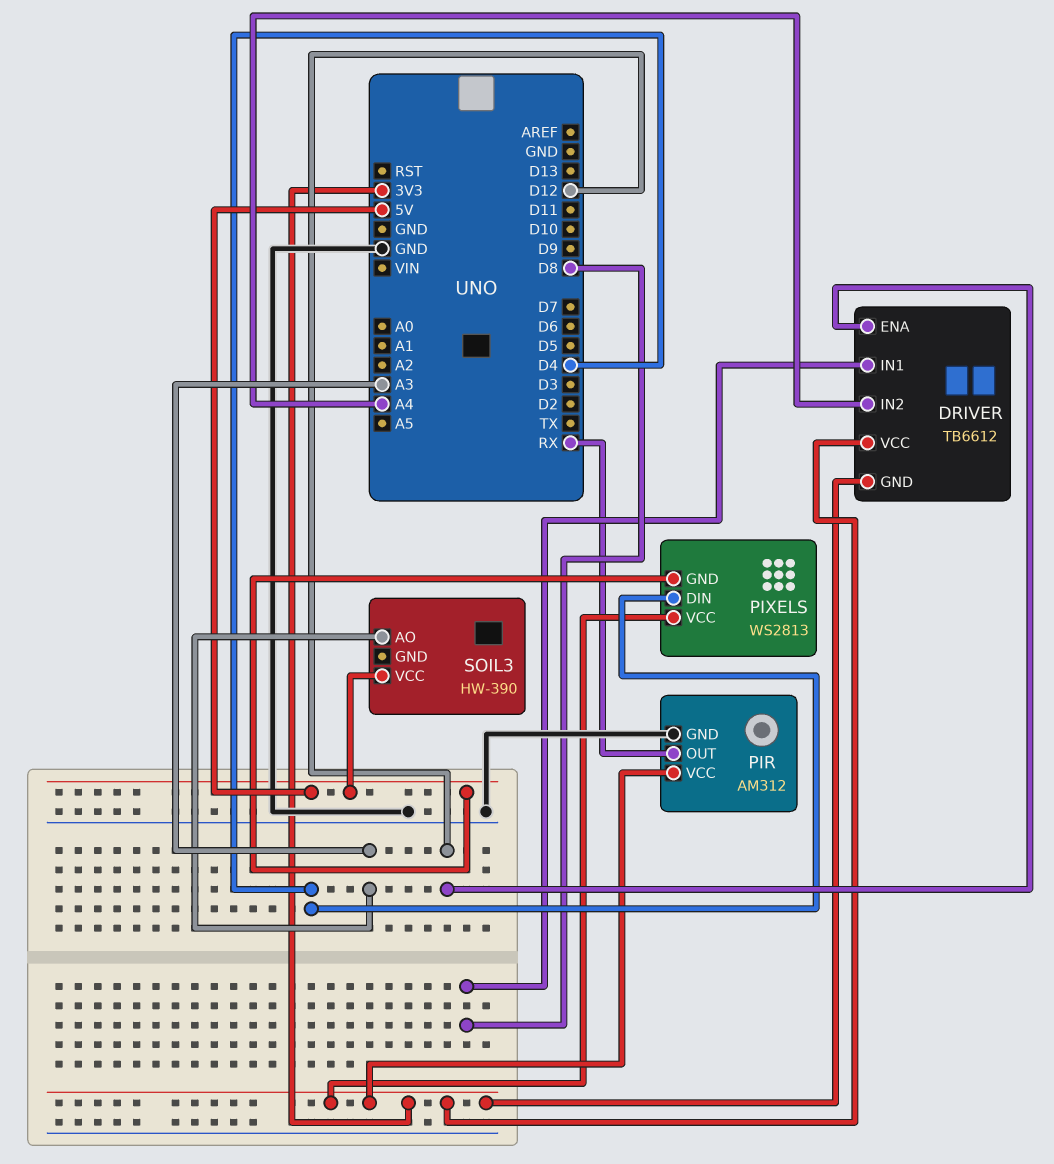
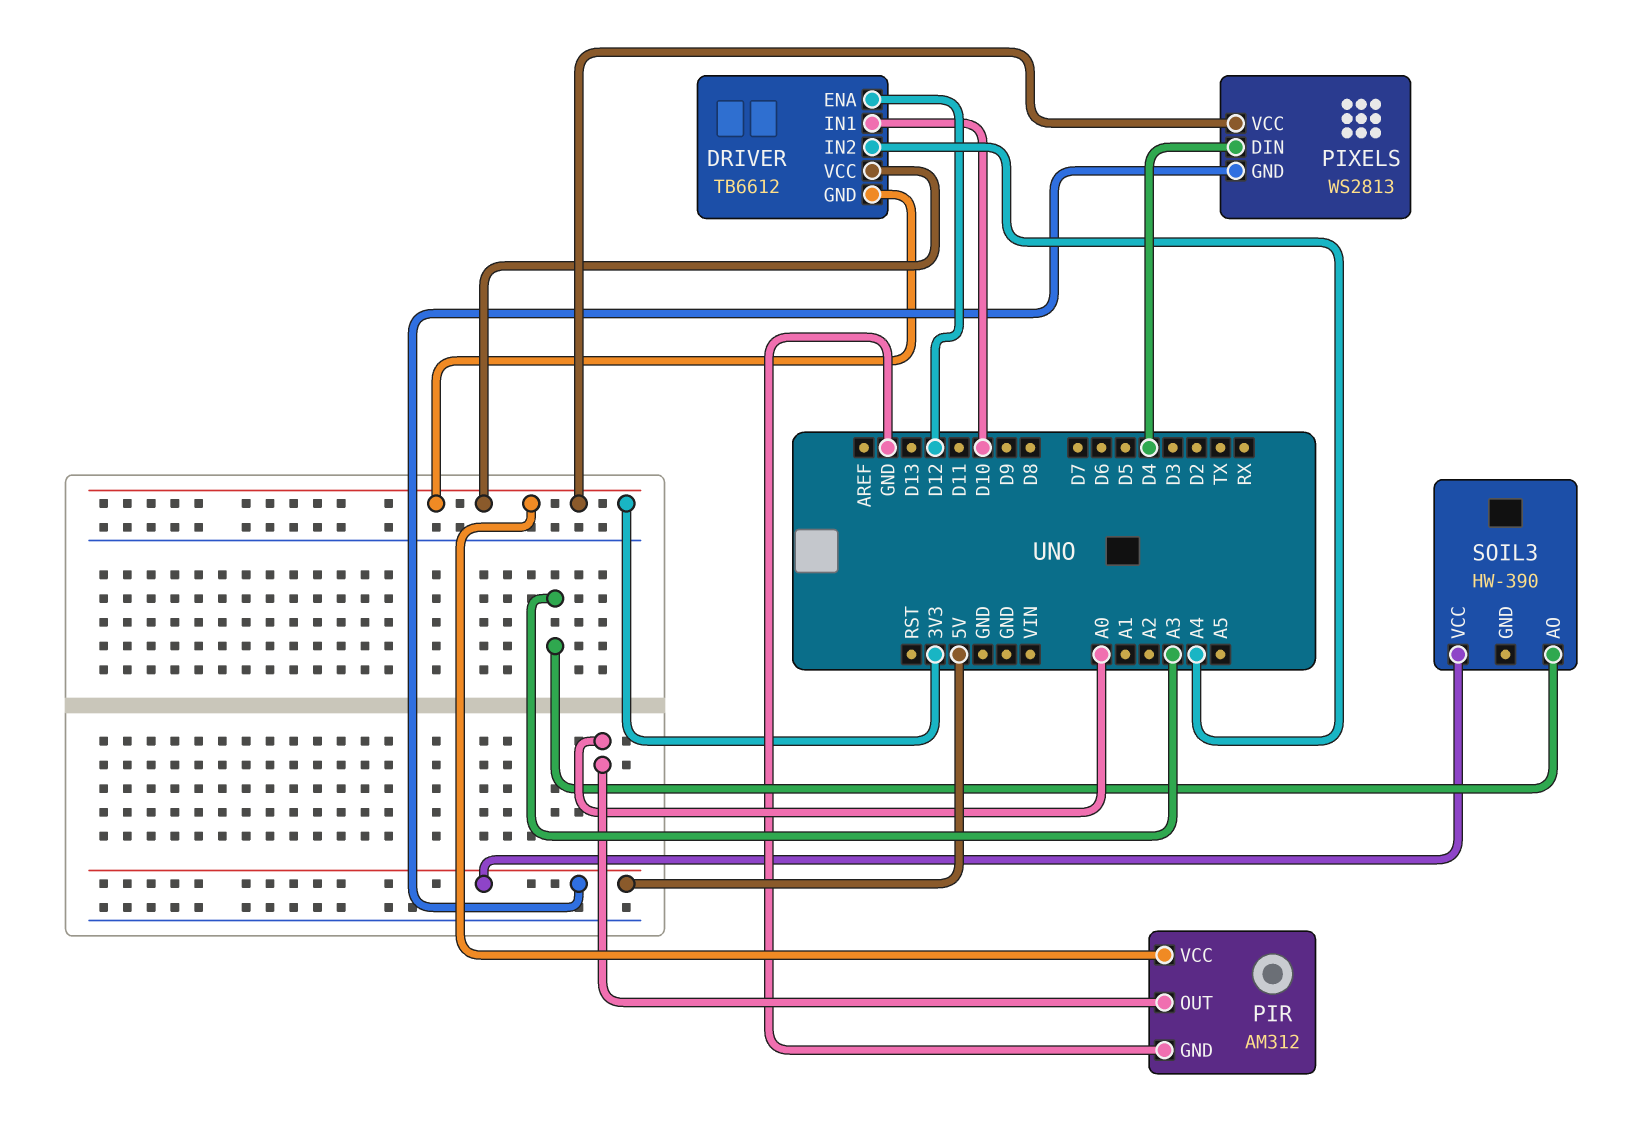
DRIVER pin IN1: D8 -> D10
PIR pin OUT: RX -> A0

